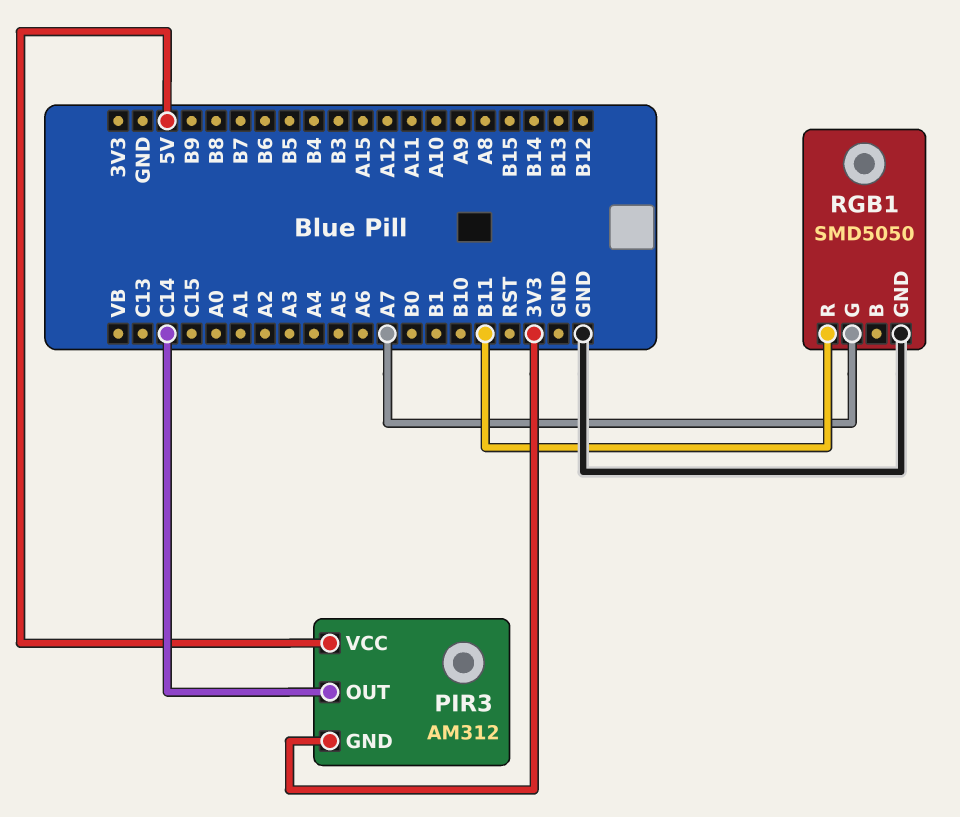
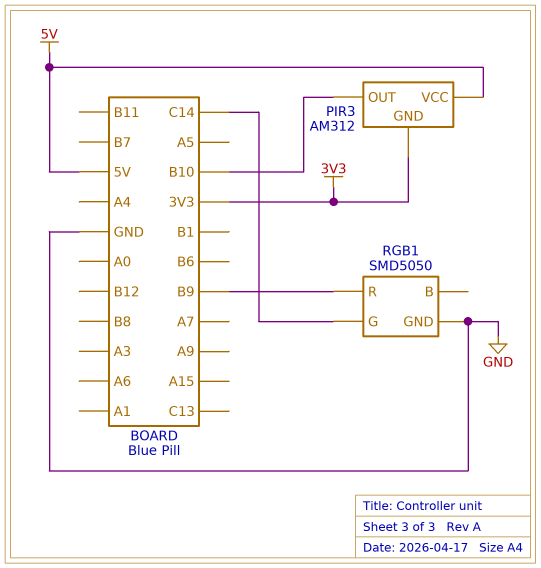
PIR3 pin OUT: C14 -> B10
RGB1 pin G: A7 -> C14
RGB1 pin R: B11 -> B9

